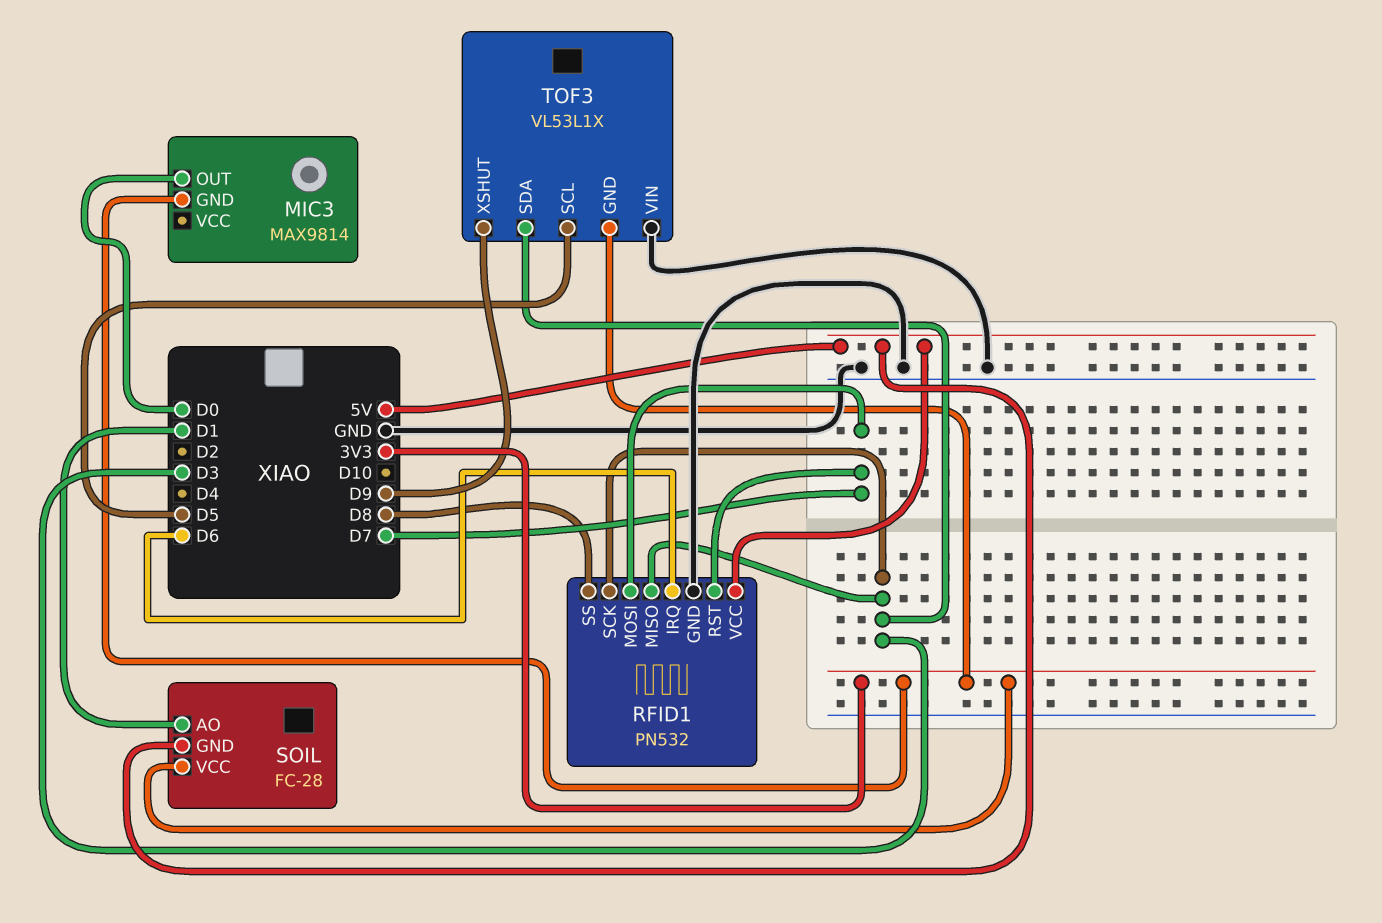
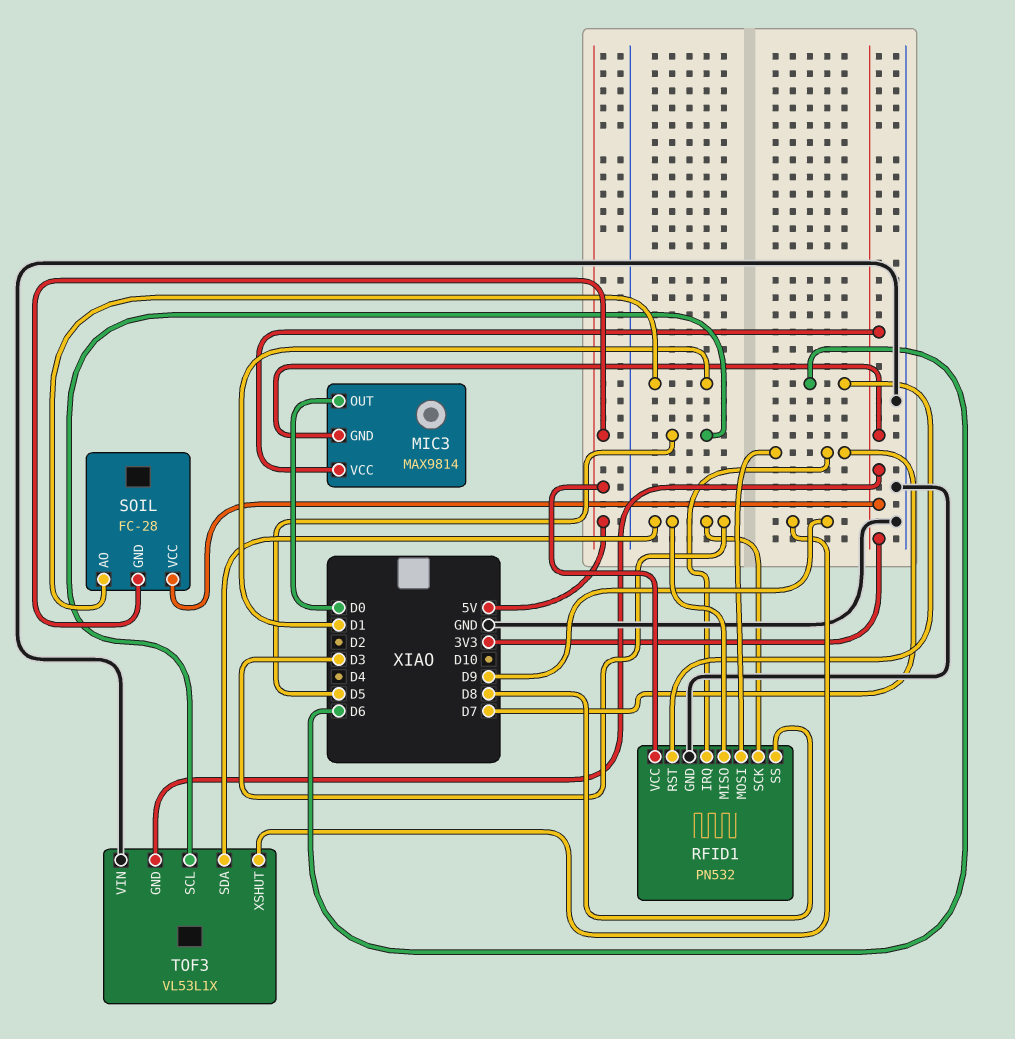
MIC3 pin VCC: none -> 3V3
RFID1 pin IRQ: D6 -> D7
RFID1 pin RST: D7 -> D6

